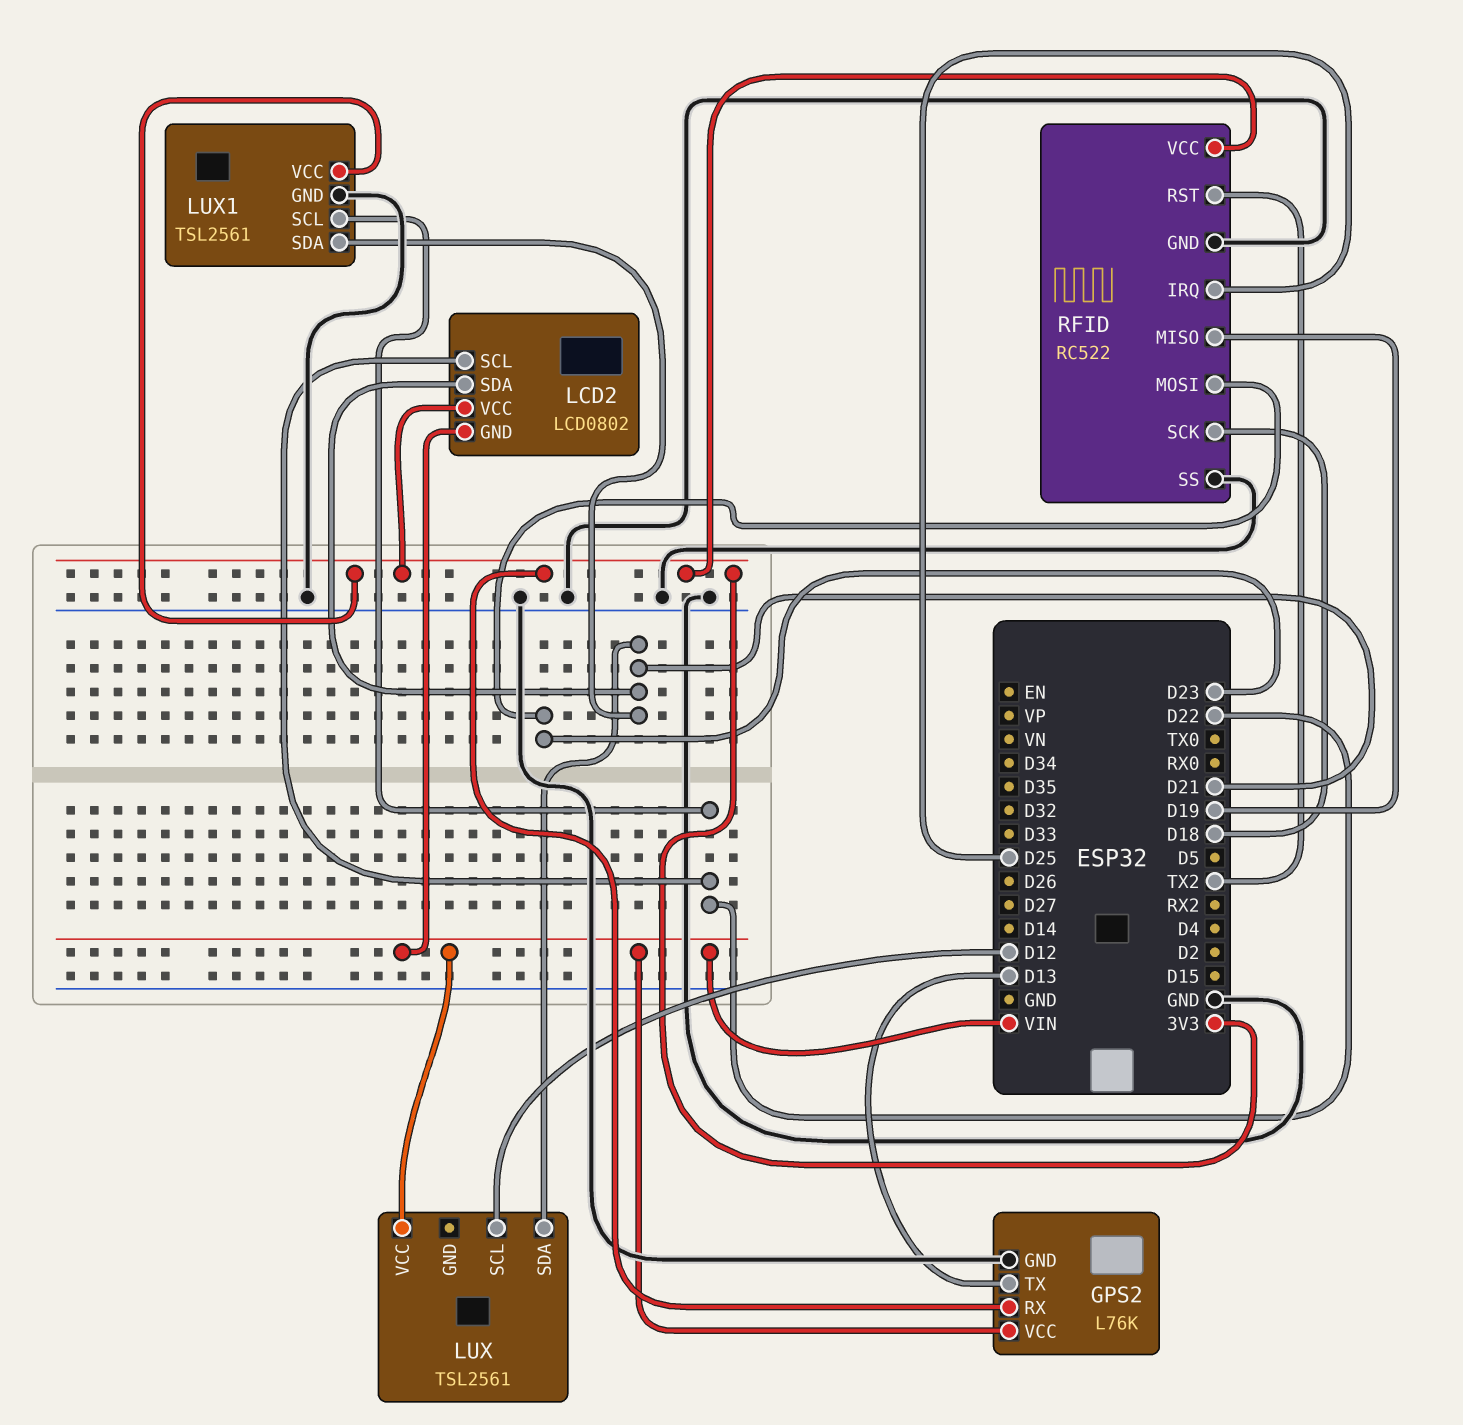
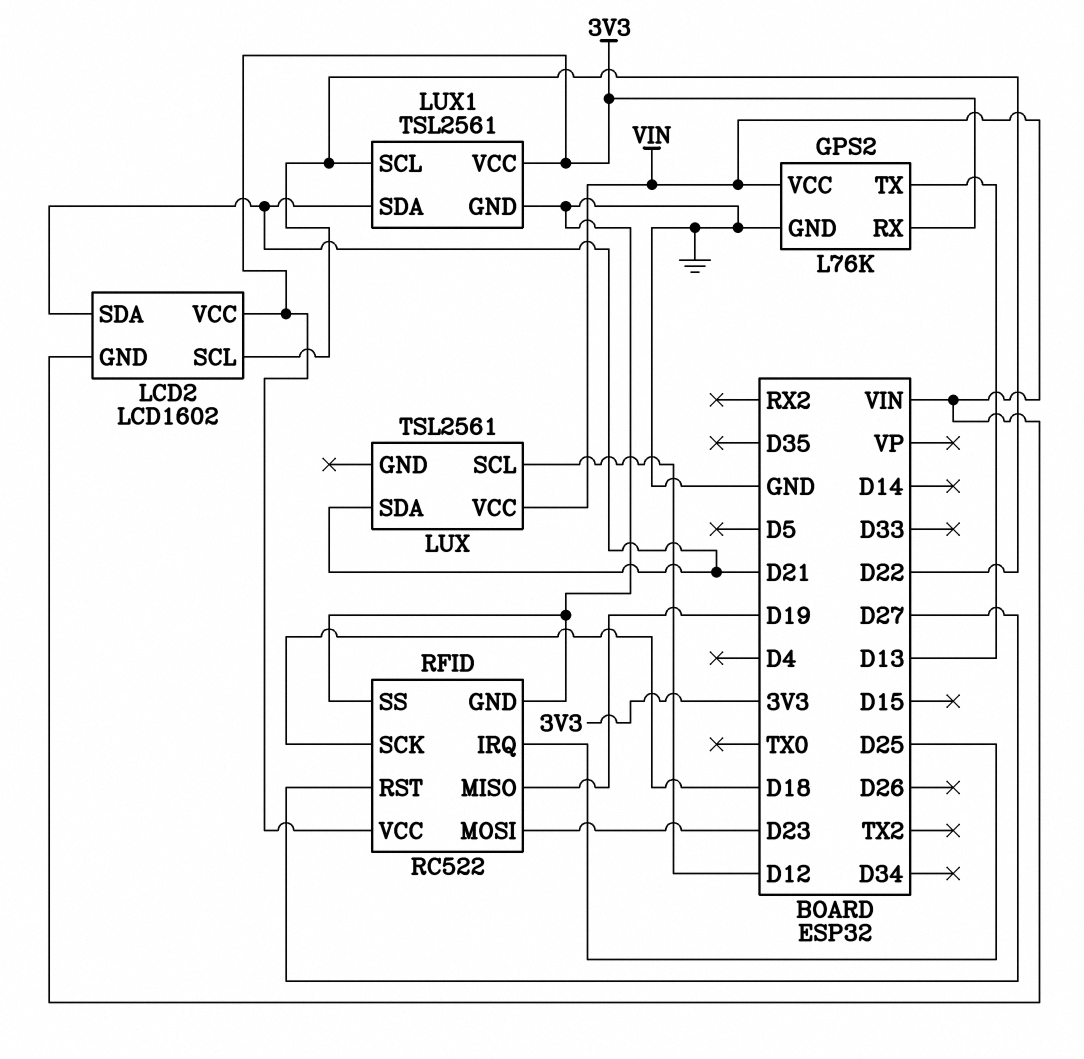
LCD2: LCD0802 -> LCD1602
RFID pin RST: TX2 -> D27

